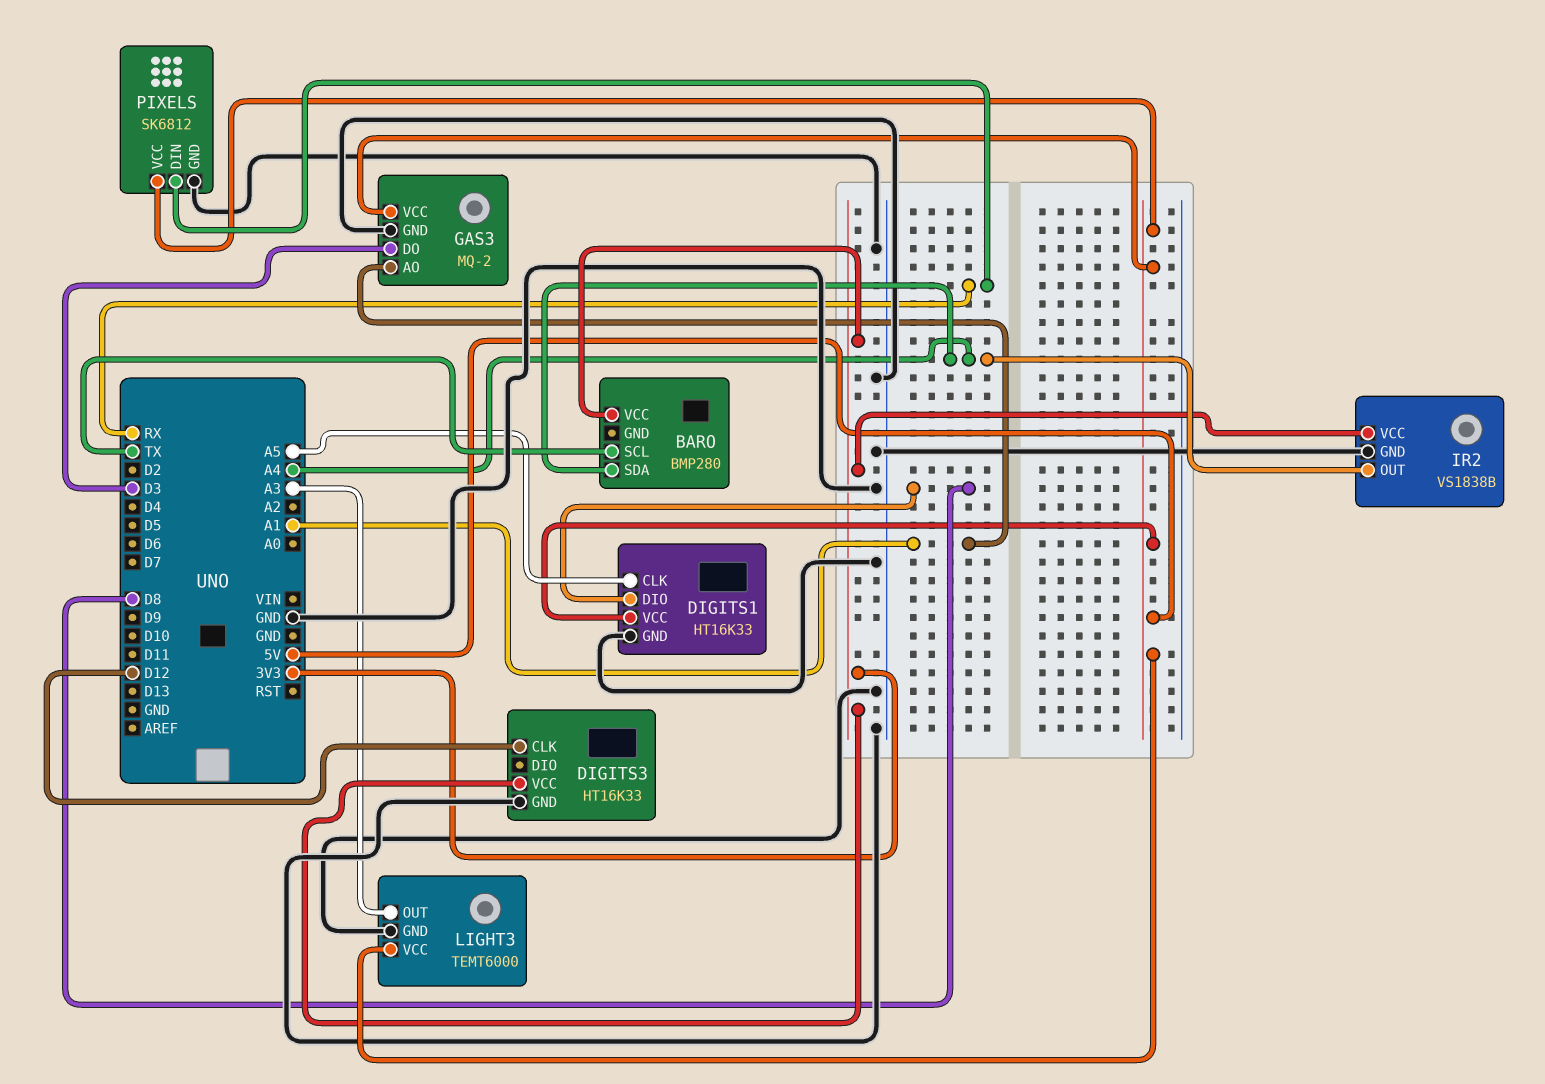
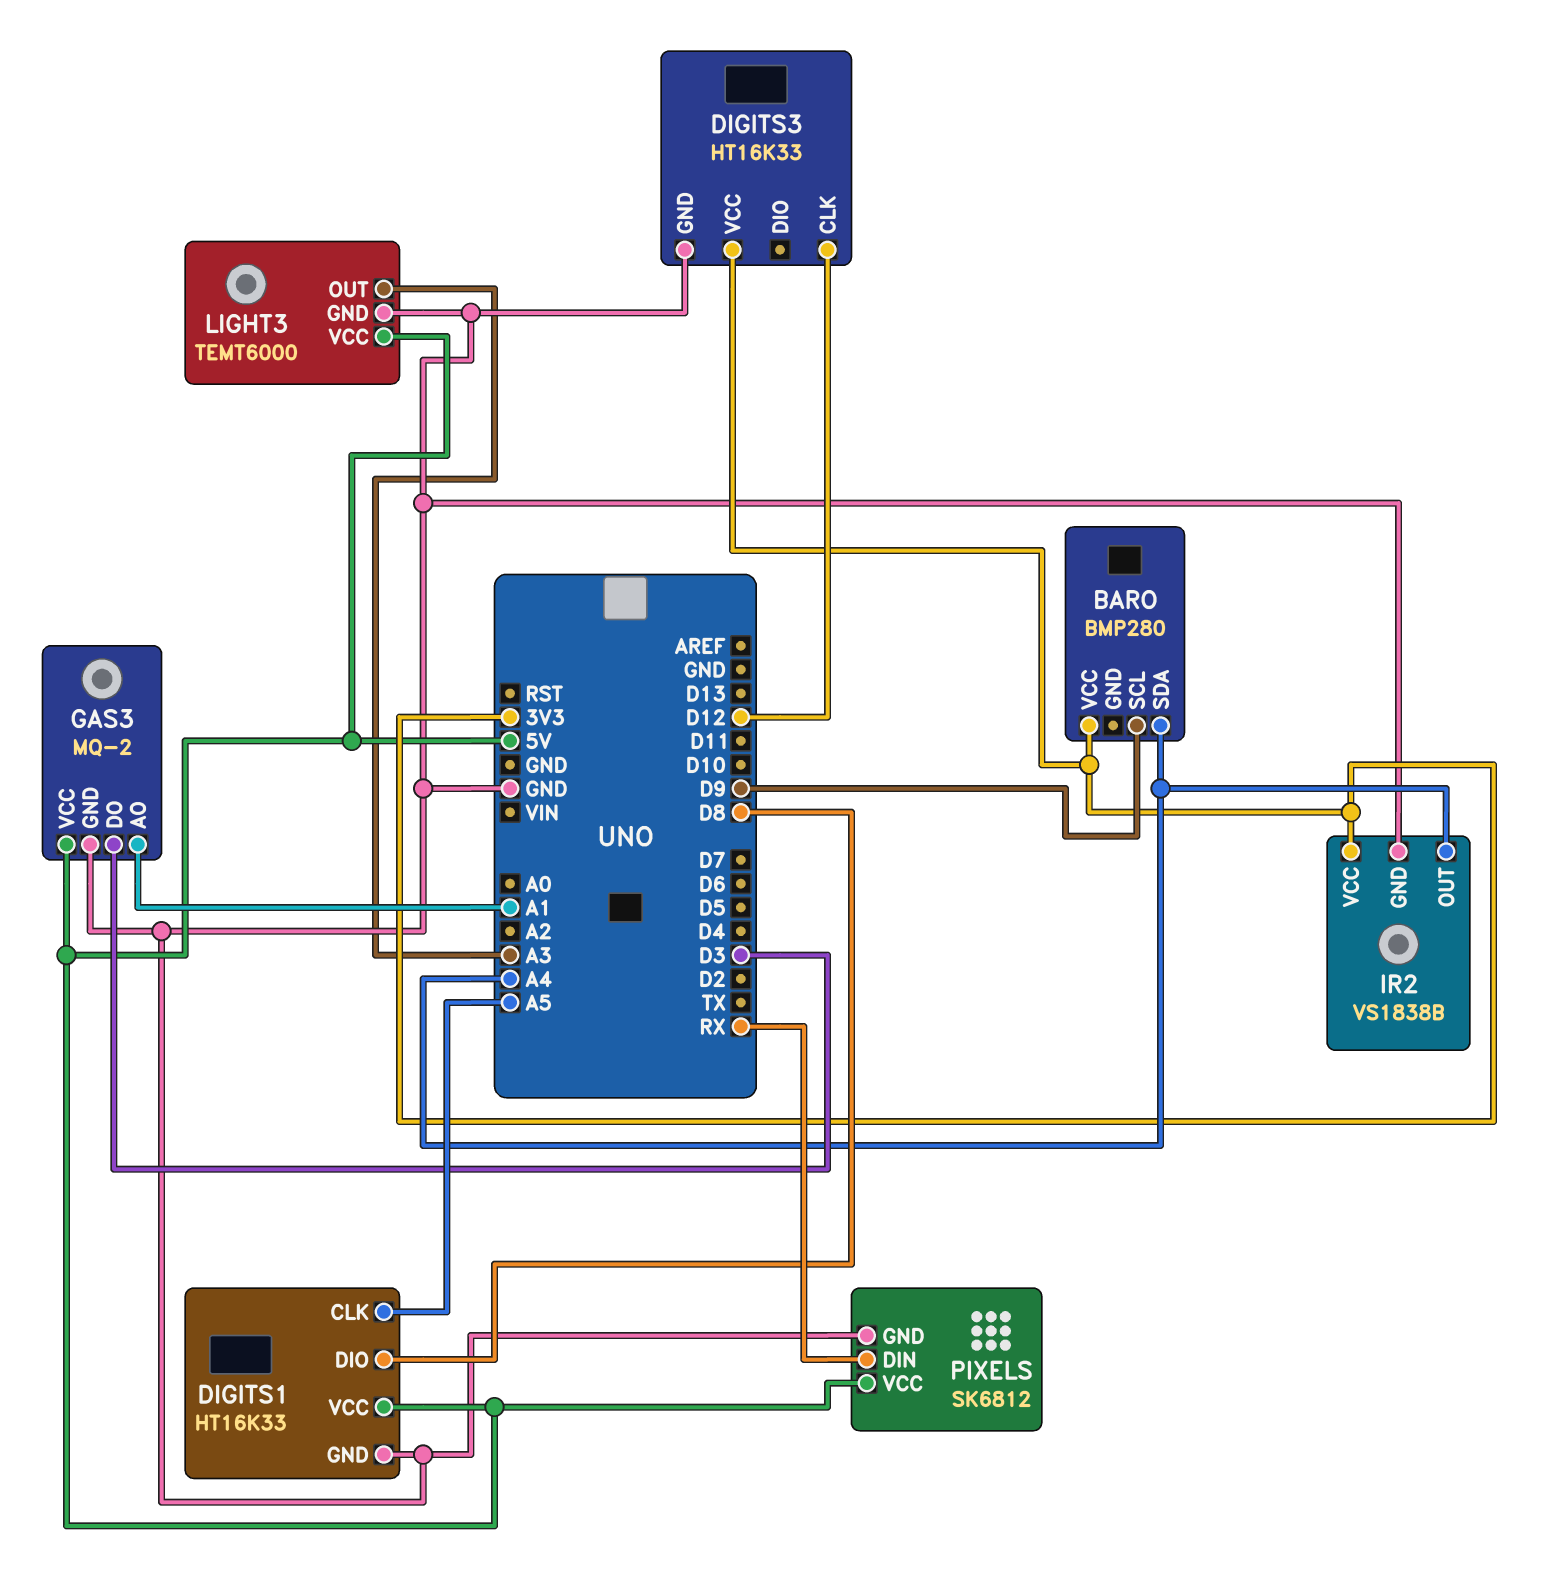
BARO pin SCL: TX -> D9

